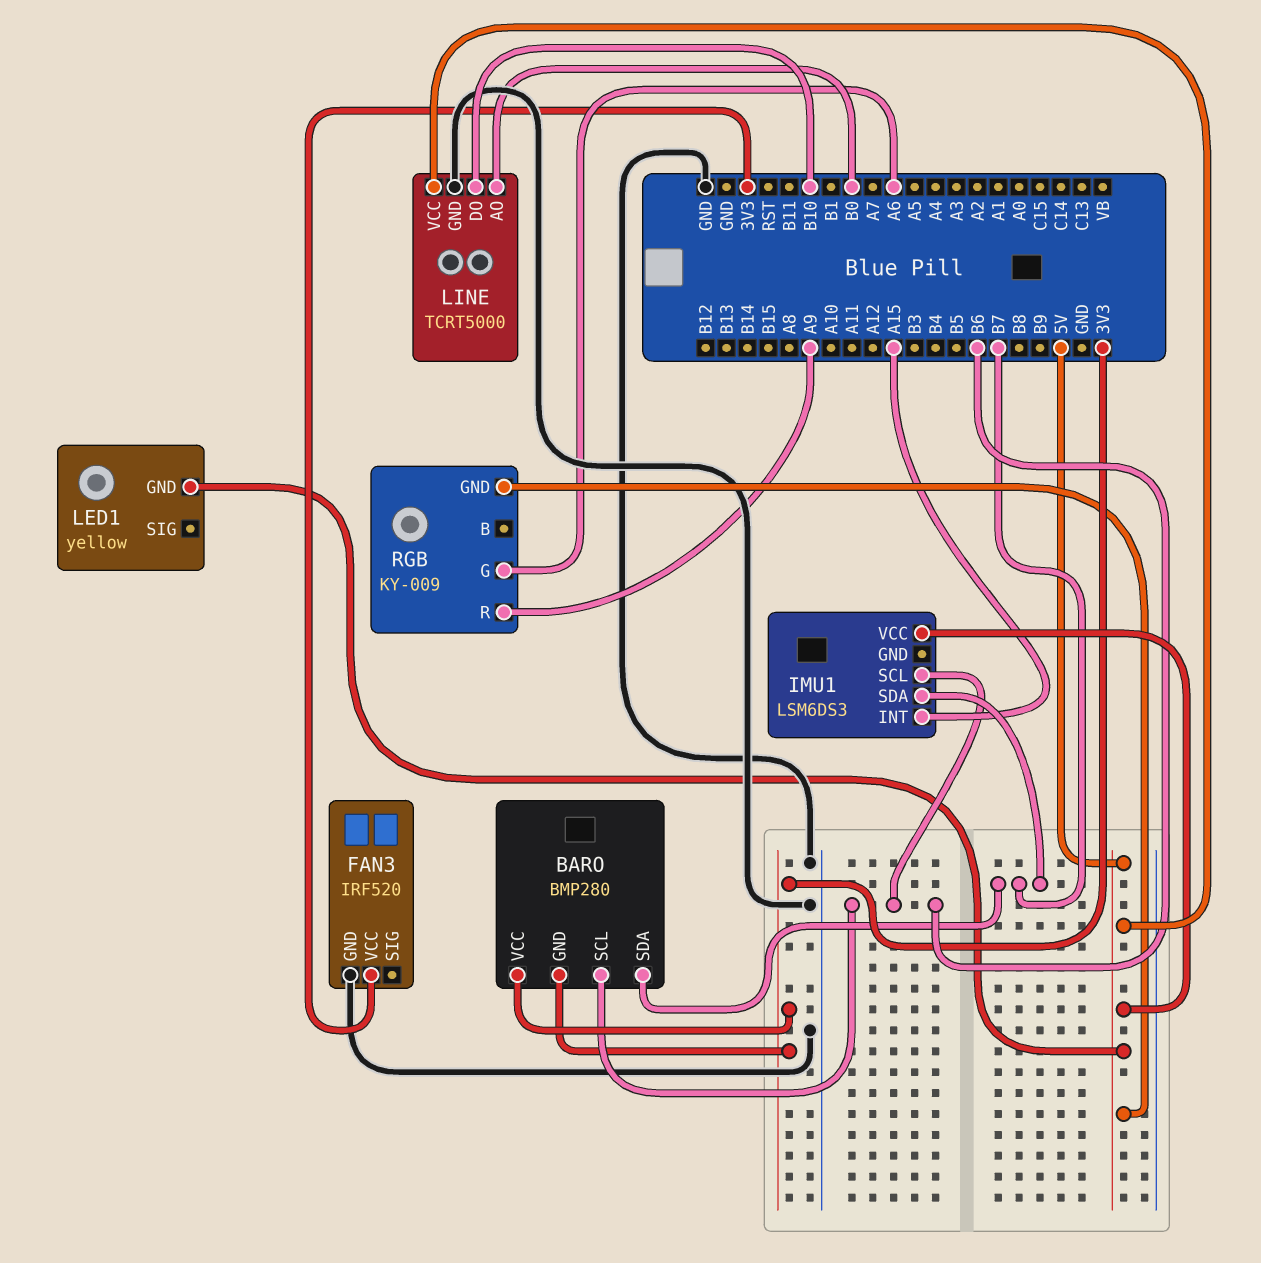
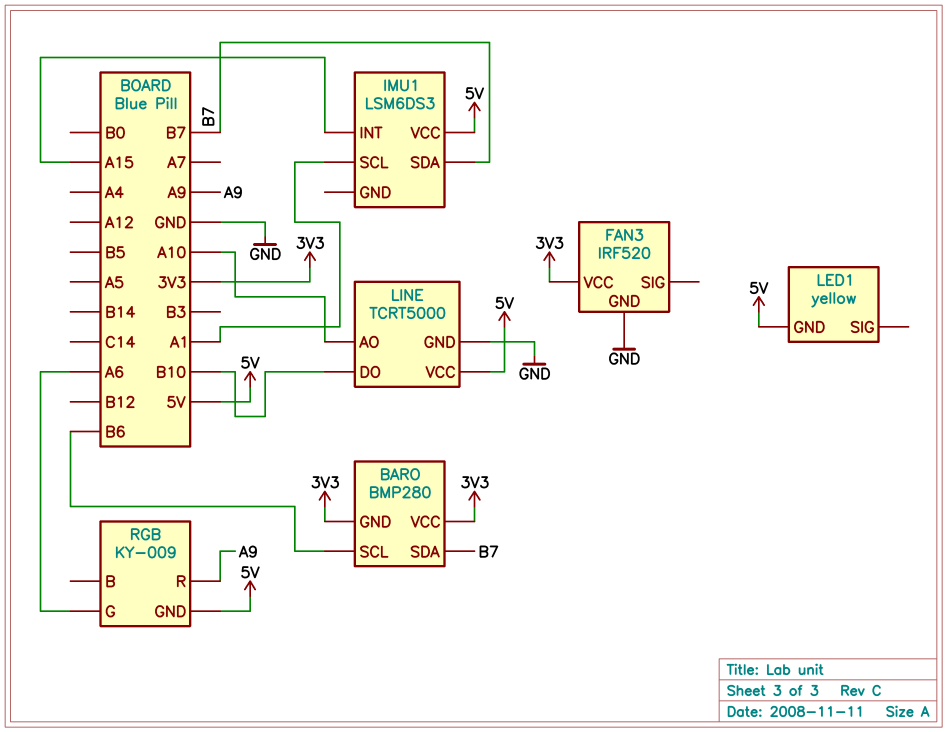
IMU1 pin SCL: B6 -> A1
LINE pin AO: B0 -> A10

